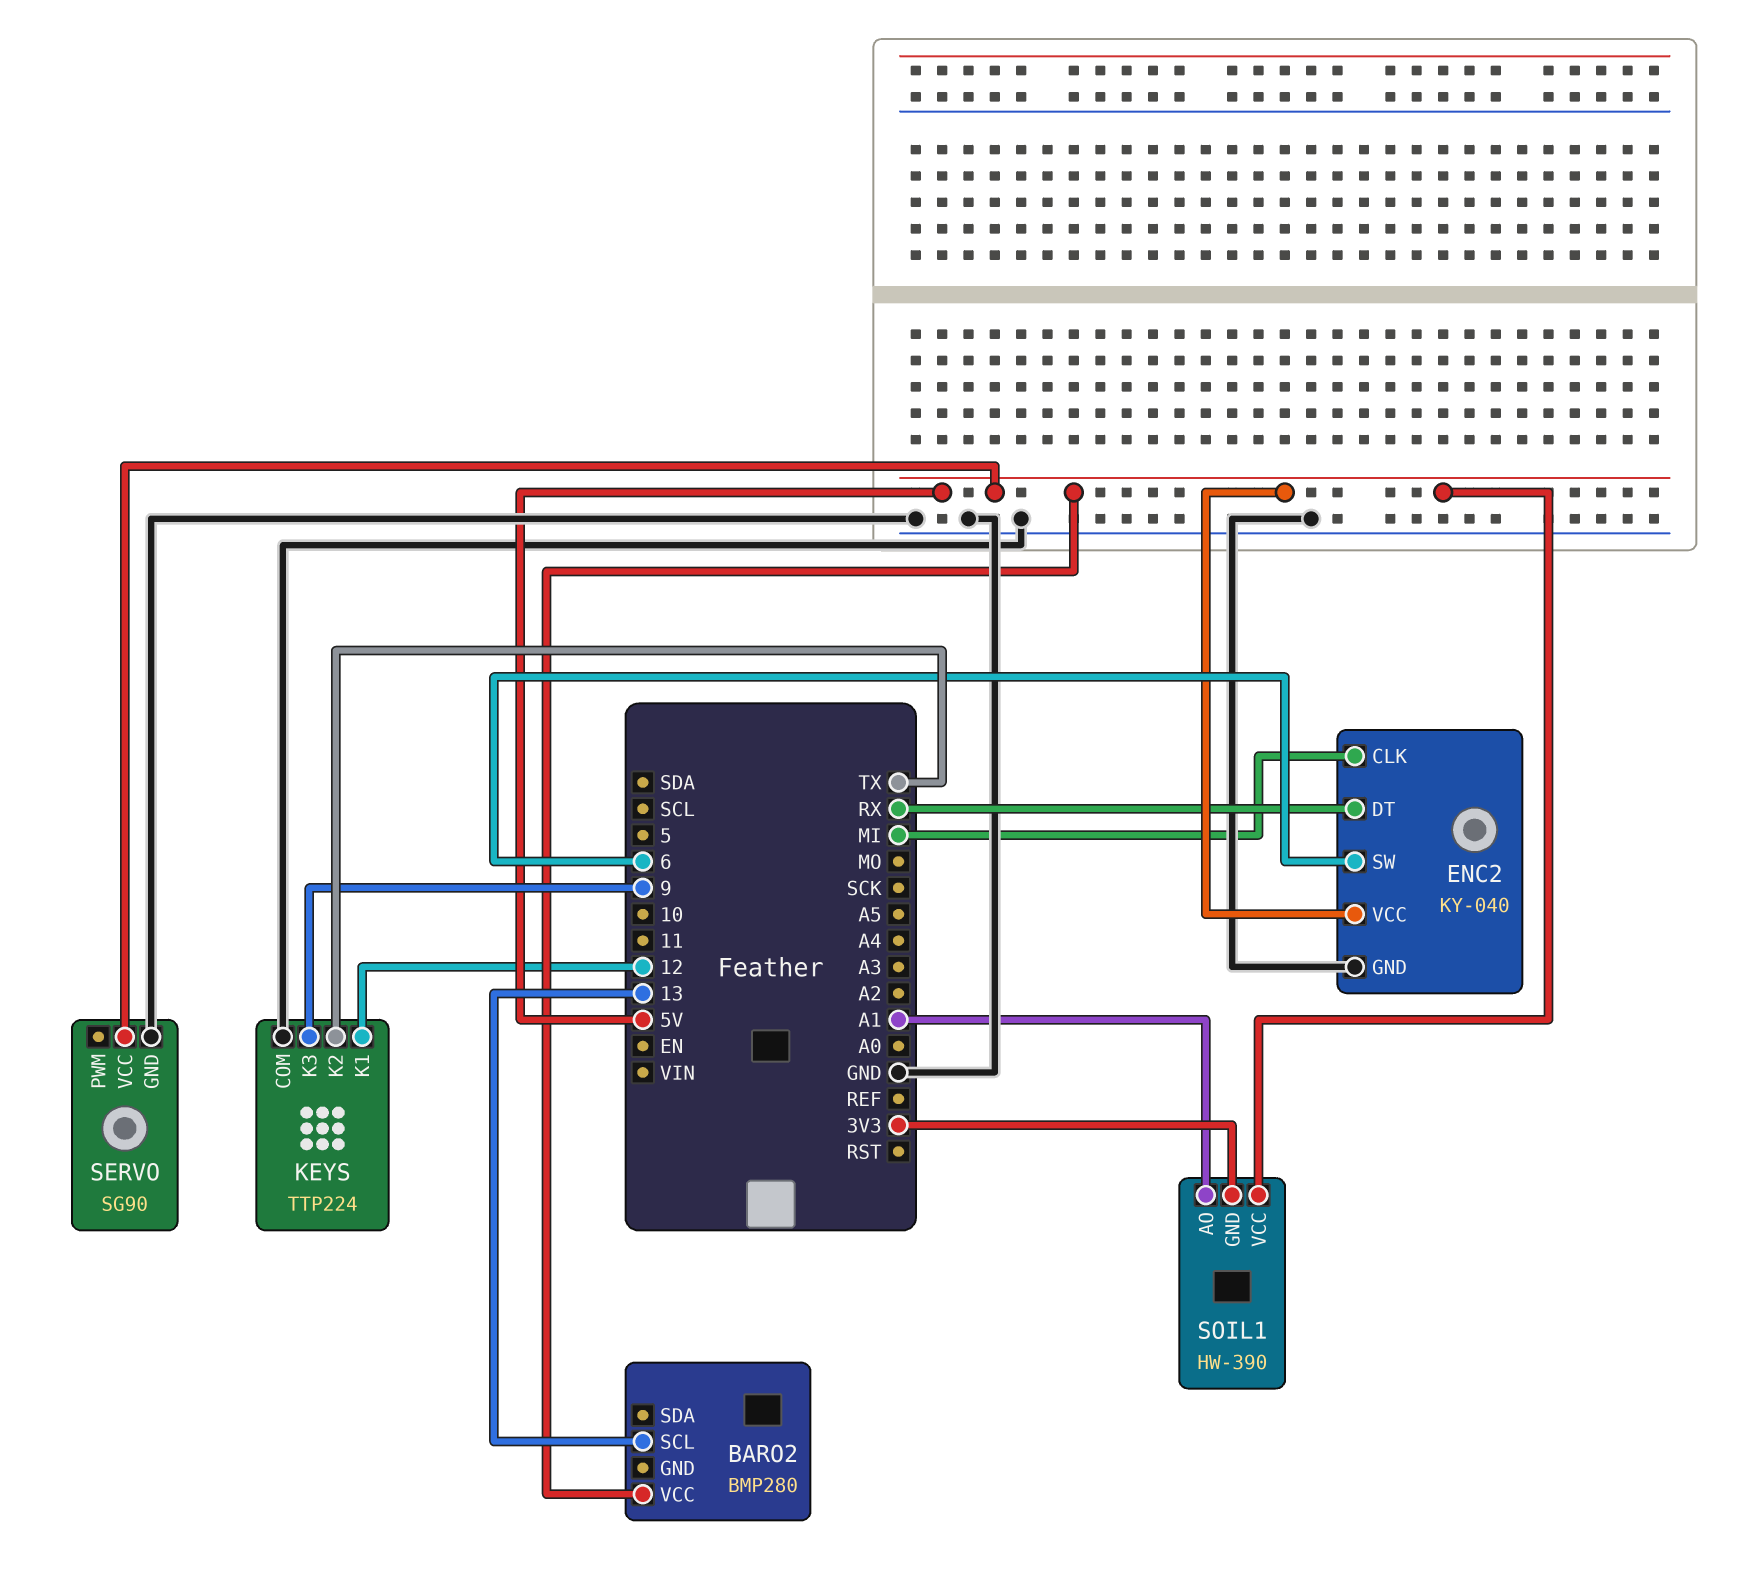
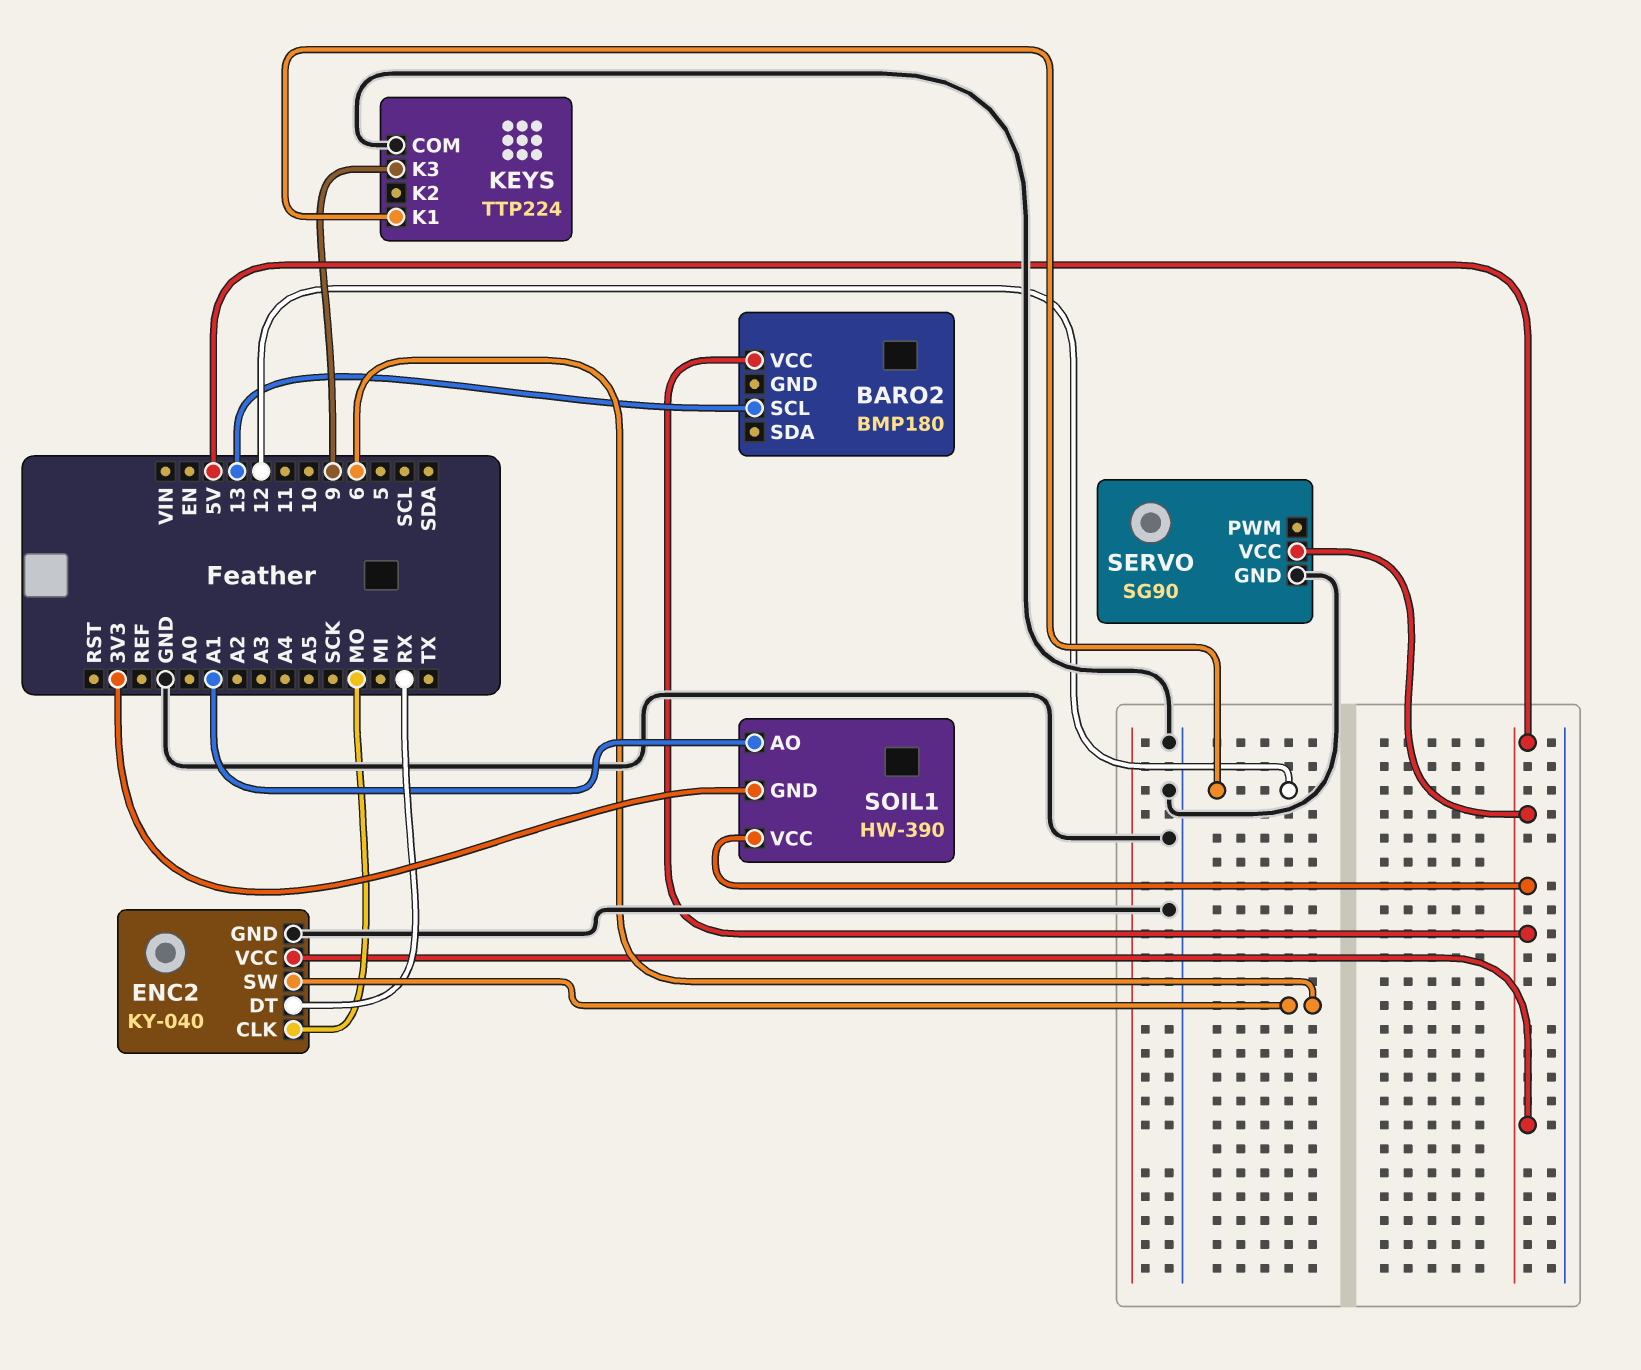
BARO2: BMP280 -> BMP180
ENC2 pin CLK: MI -> MO
KEYS pin K2: TX -> none

